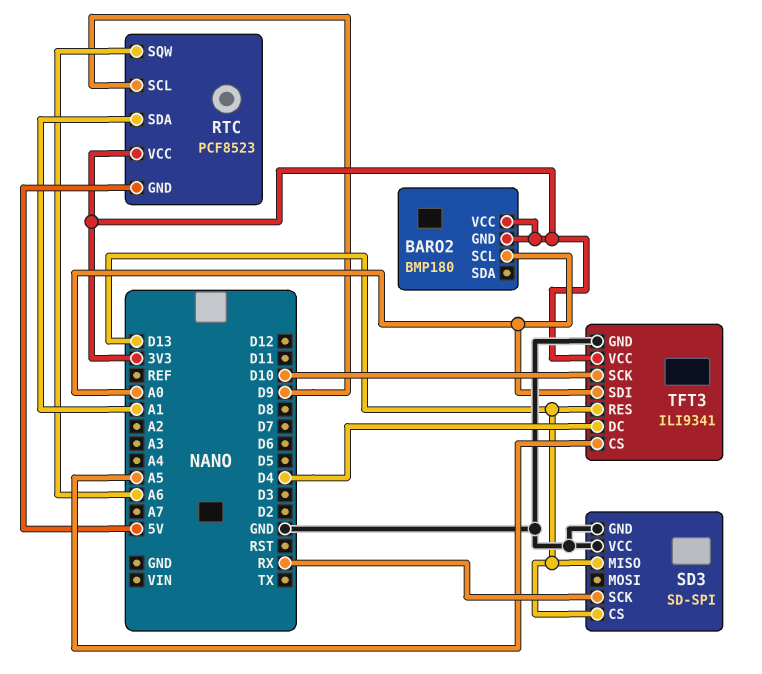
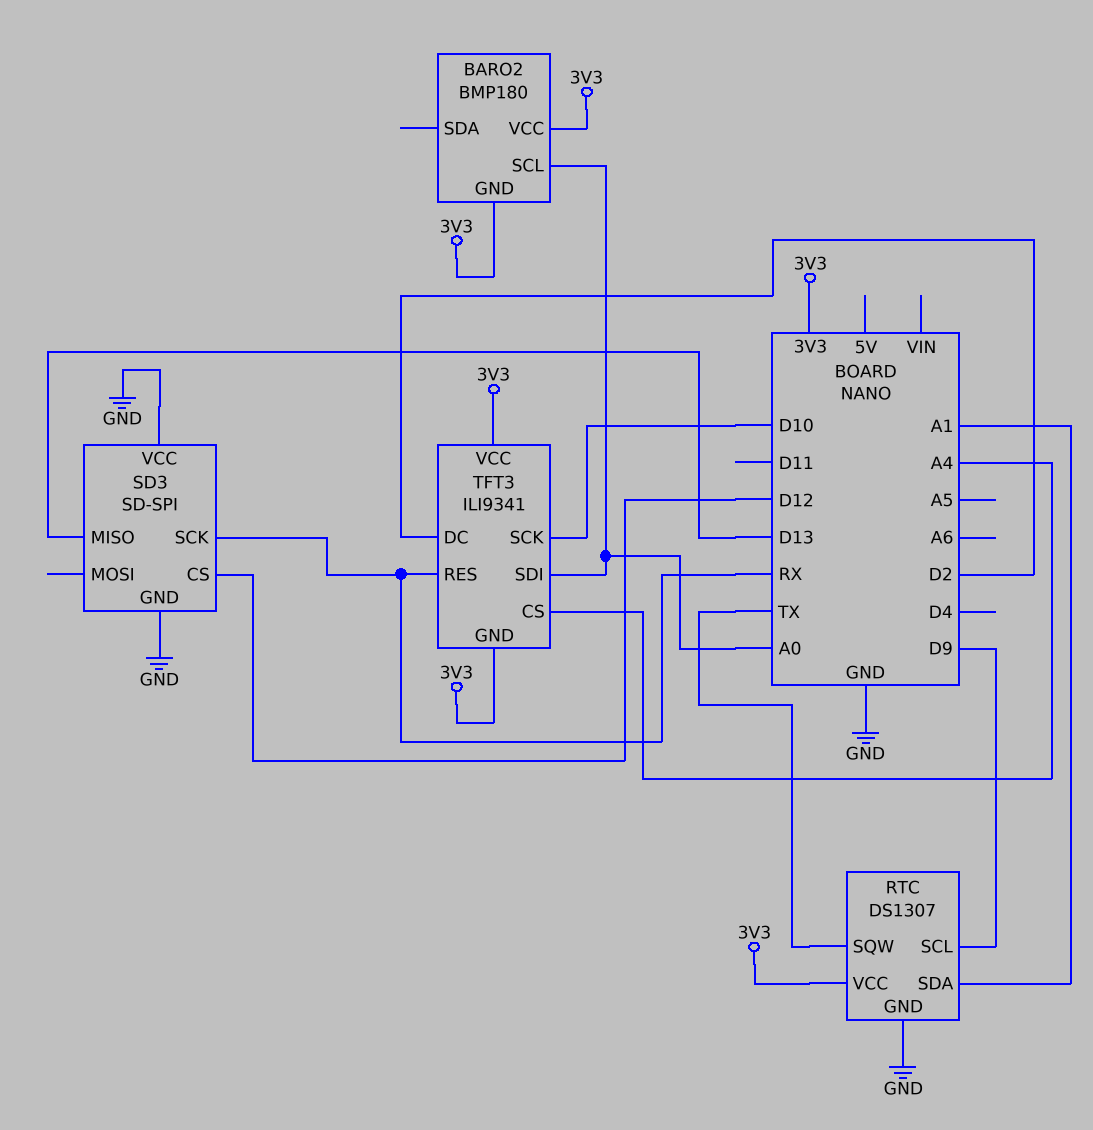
RTC: PCF8523 -> DS1307
RTC pin GND: 5V -> GND
RTC pin SQW: A6 -> TX
SD3 pin CS: D13 -> D12
TFT3 pin CS: A5 -> A4
TFT3 pin DC: D4 -> D2
TFT3 pin GND: GND -> 3V3
TFT3 pin RES: D13 -> RX

